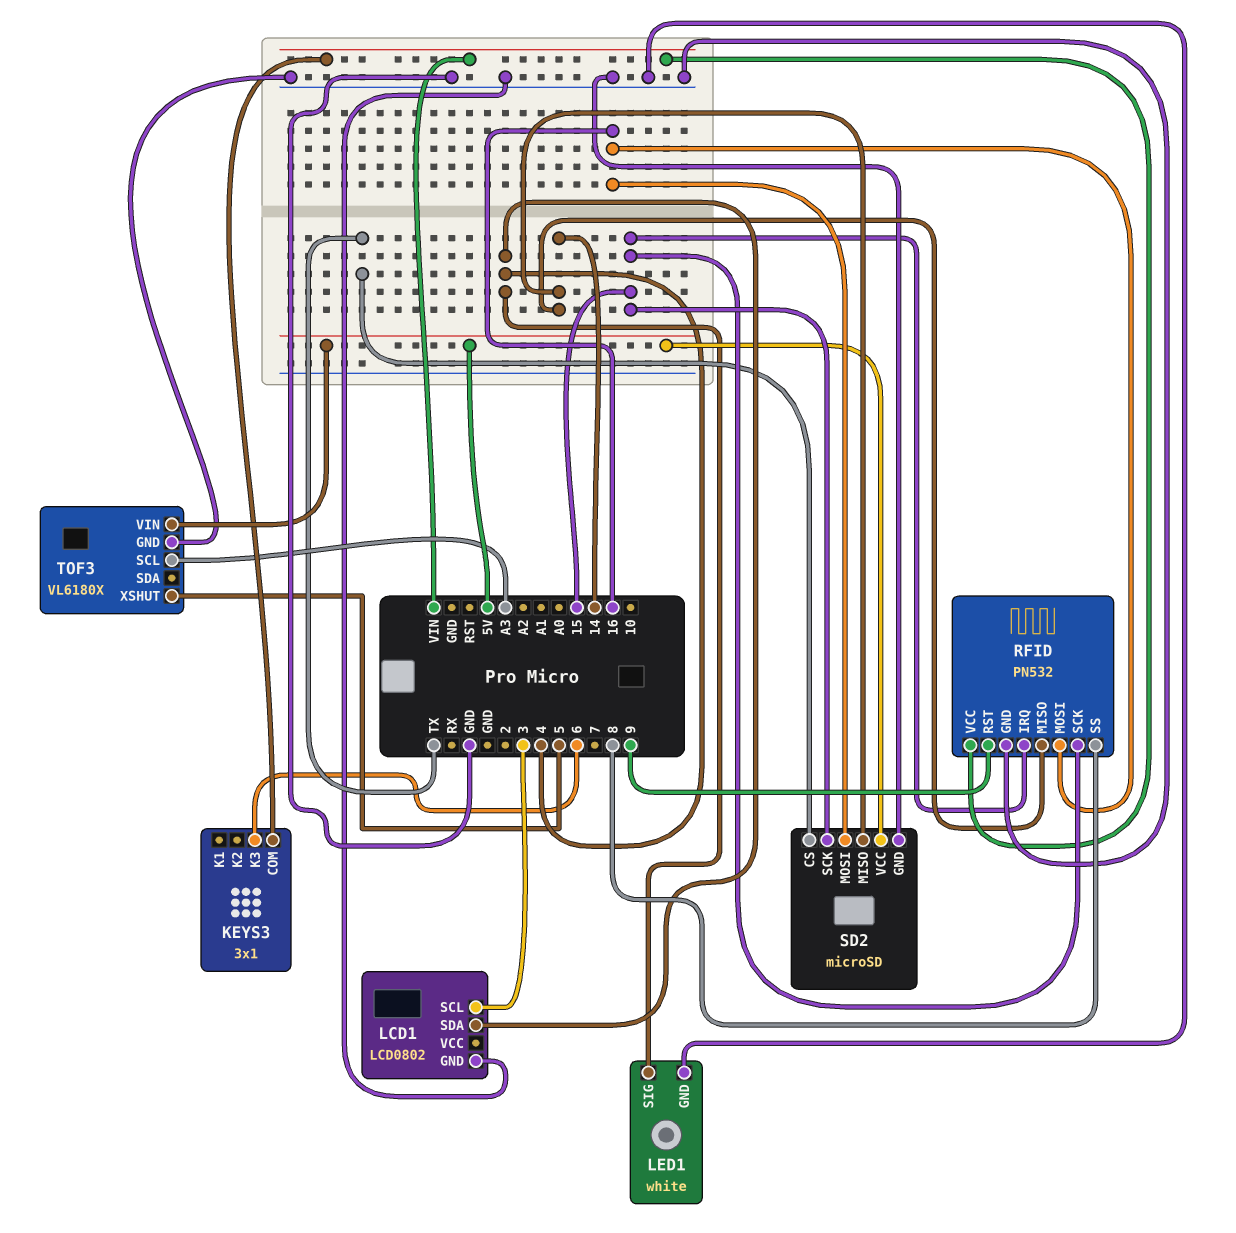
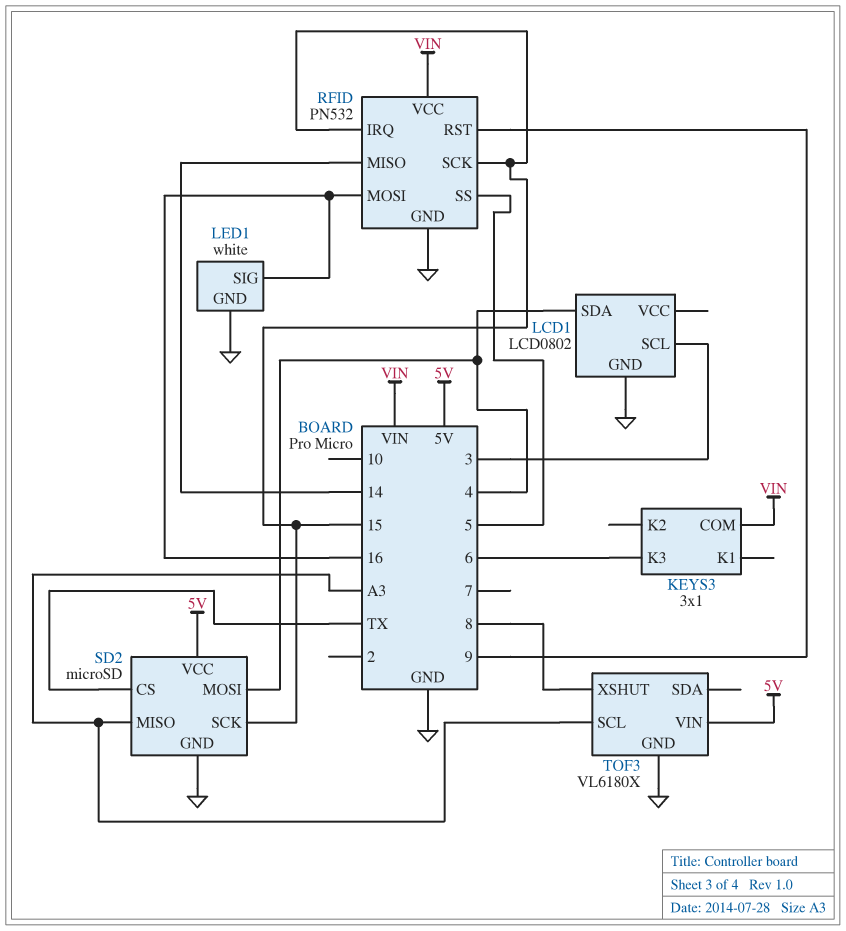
LED1 pin SIG: 4 -> 16
RFID pin SS: 8 -> 5
SD2 pin MISO: 14 -> A3
SD2 pin MOSI: 16 -> 4
TOF3 pin XSHUT: 5 -> 8

